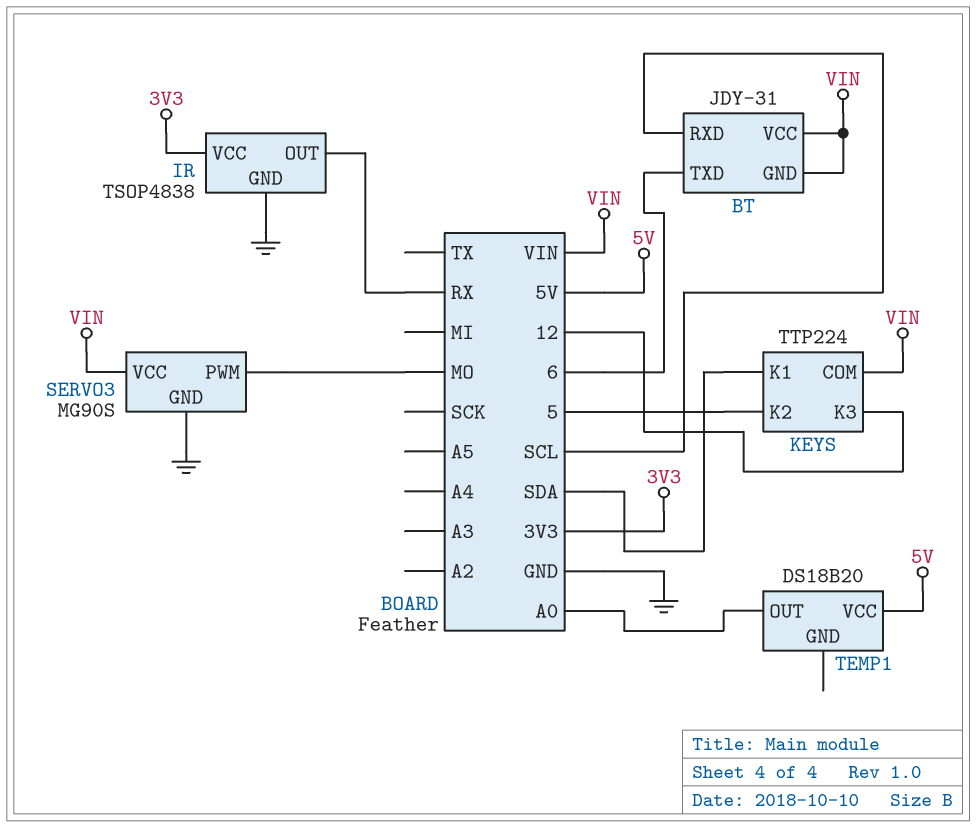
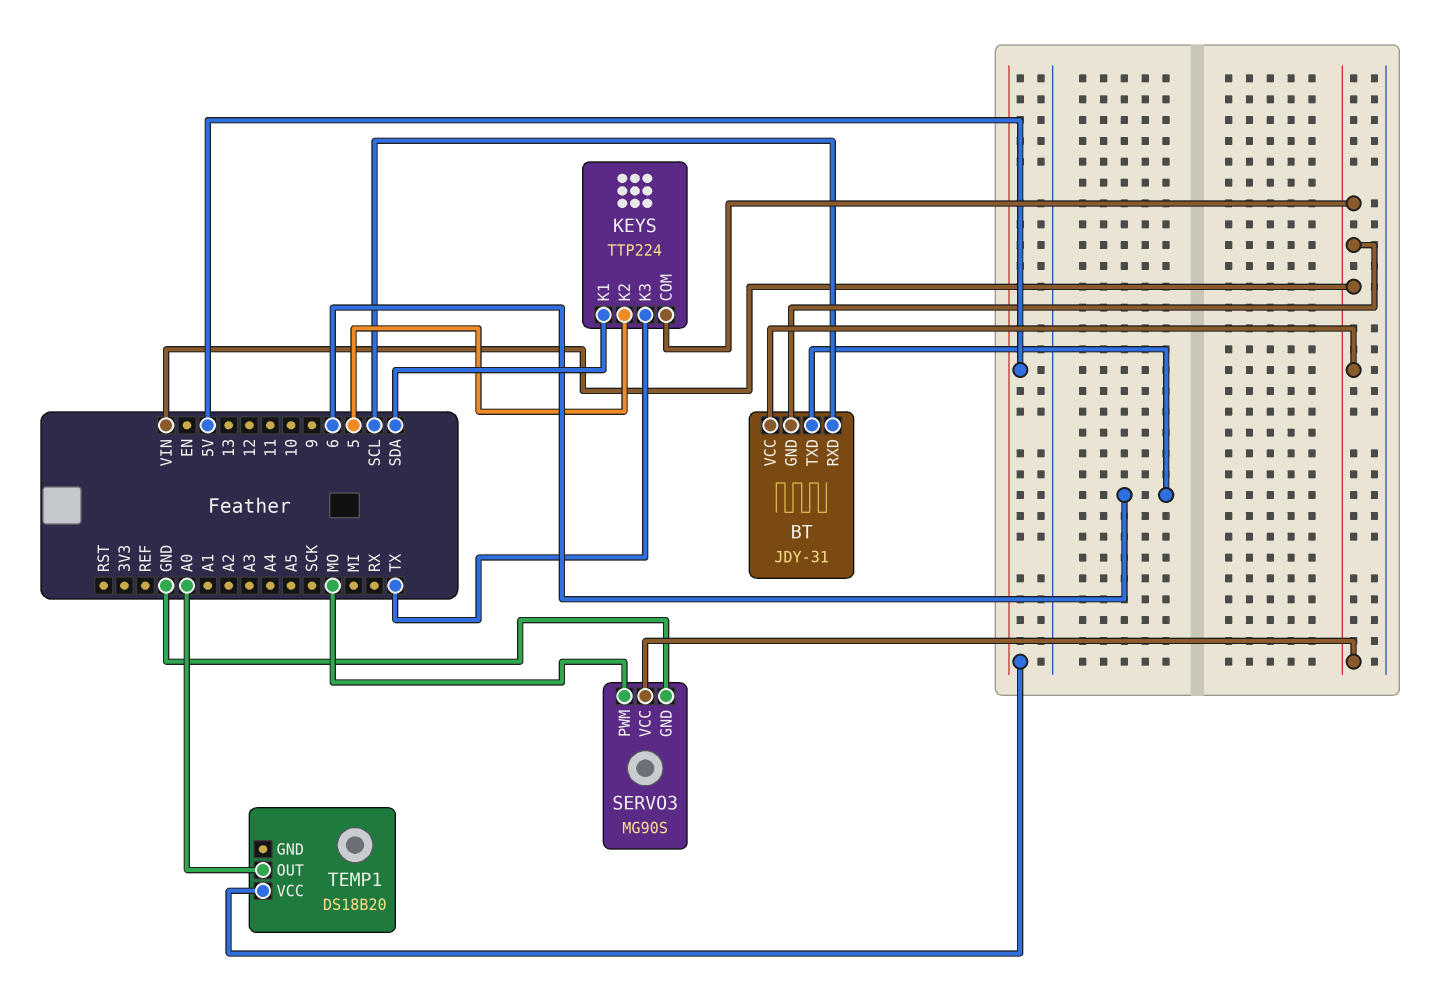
IR: TSOP4838 -> none
IR pin GND: GND -> none
IR pin OUT: RX -> none
IR pin VCC: 3V3 -> none
KEYS pin K3: 12 -> TX

